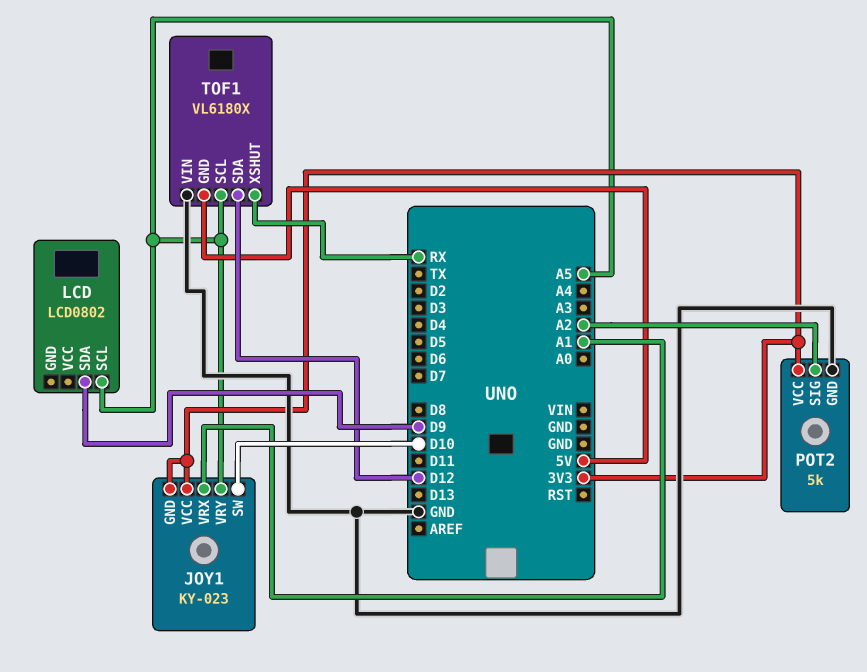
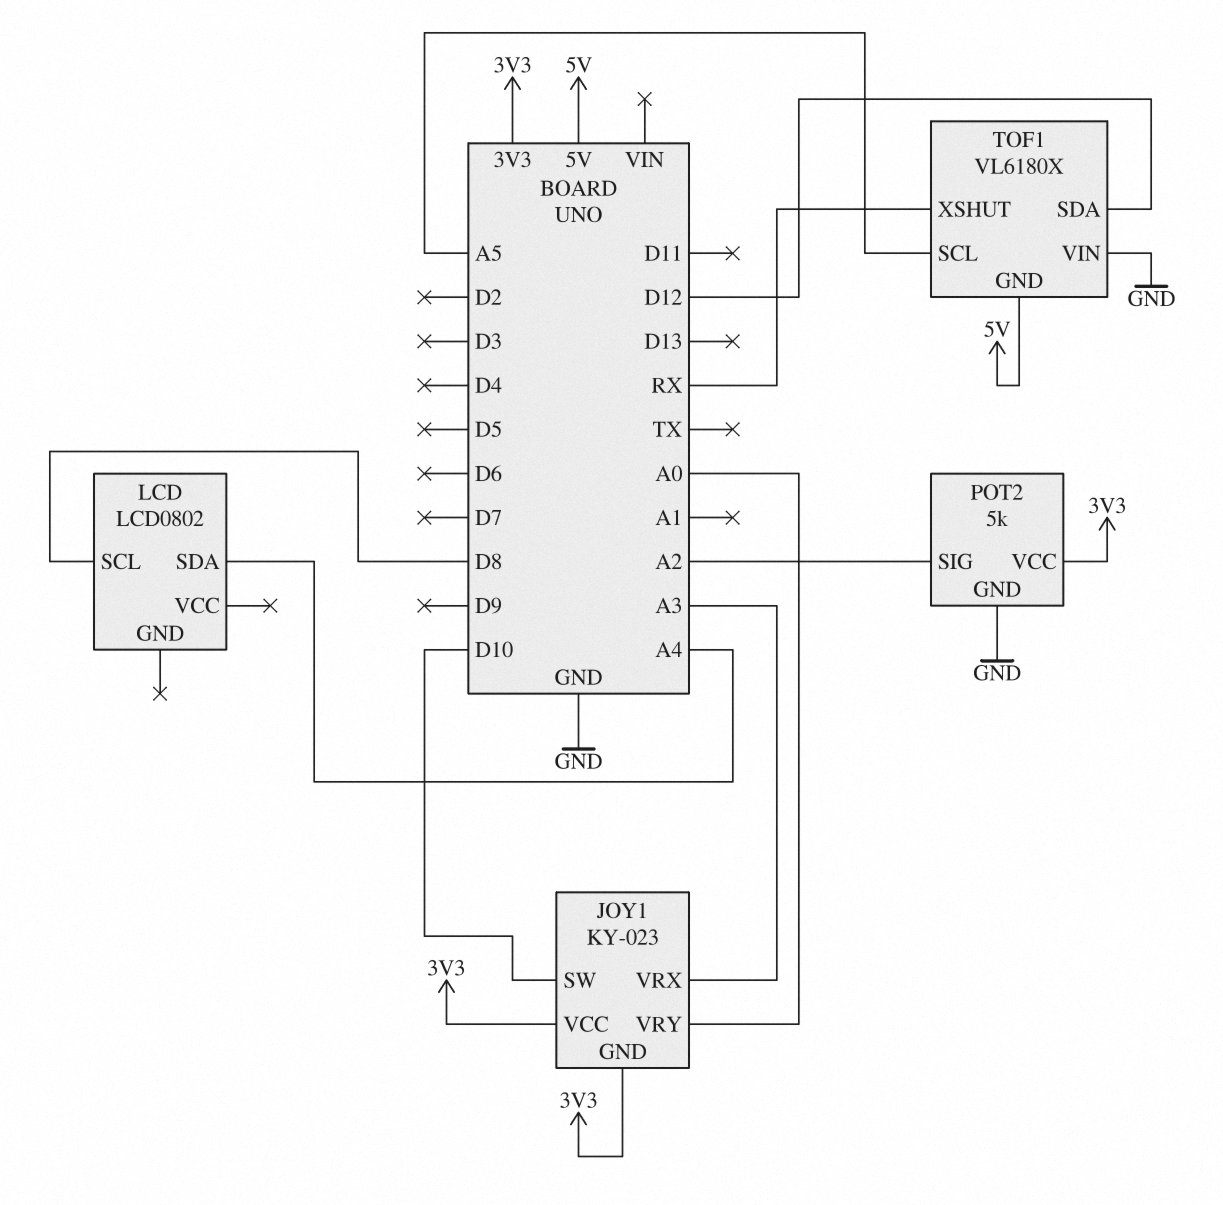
JOY1 pin VRX: A1 -> A3
JOY1 pin VRY: A5 -> A0
LCD pin SCL: A5 -> D8
LCD pin SDA: D9 -> A4

